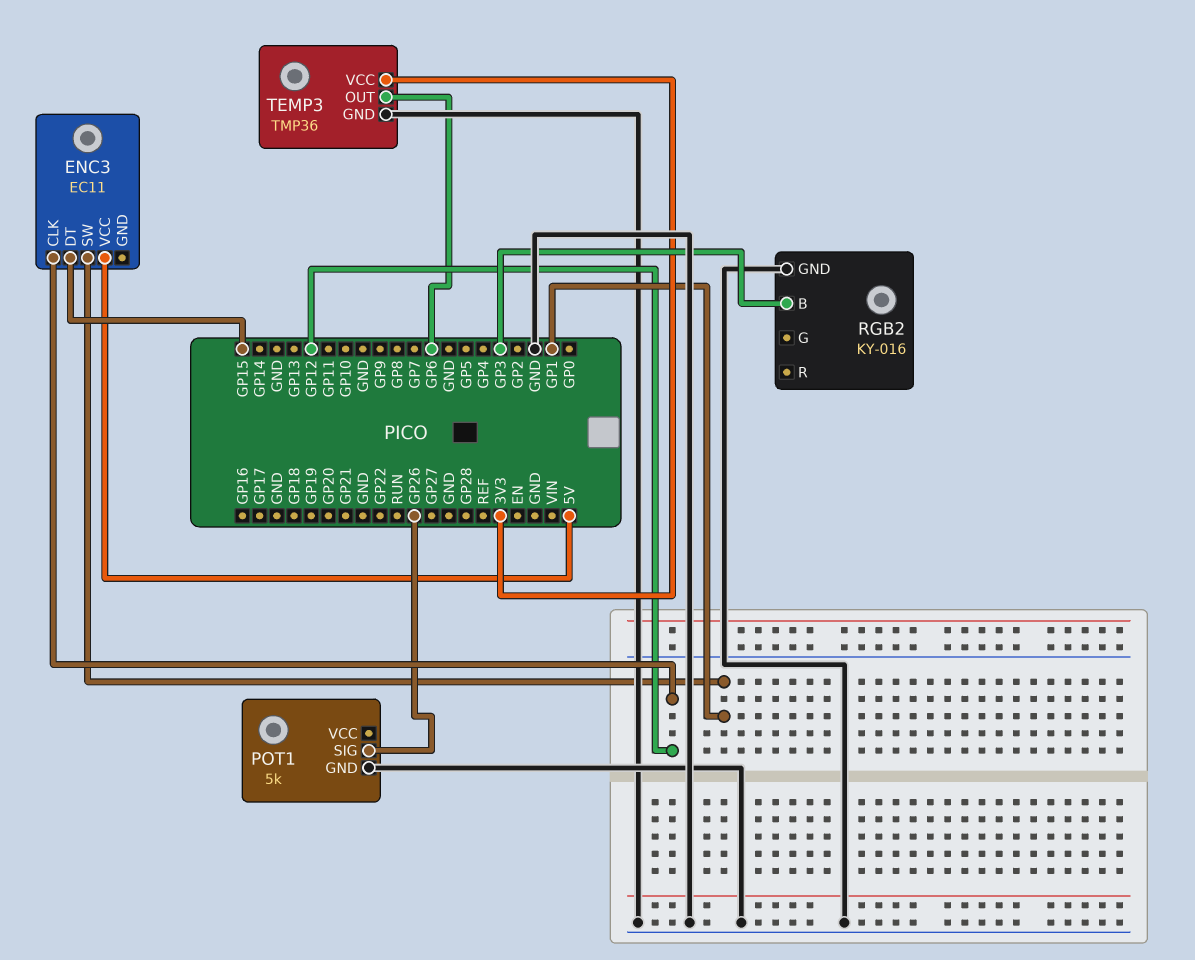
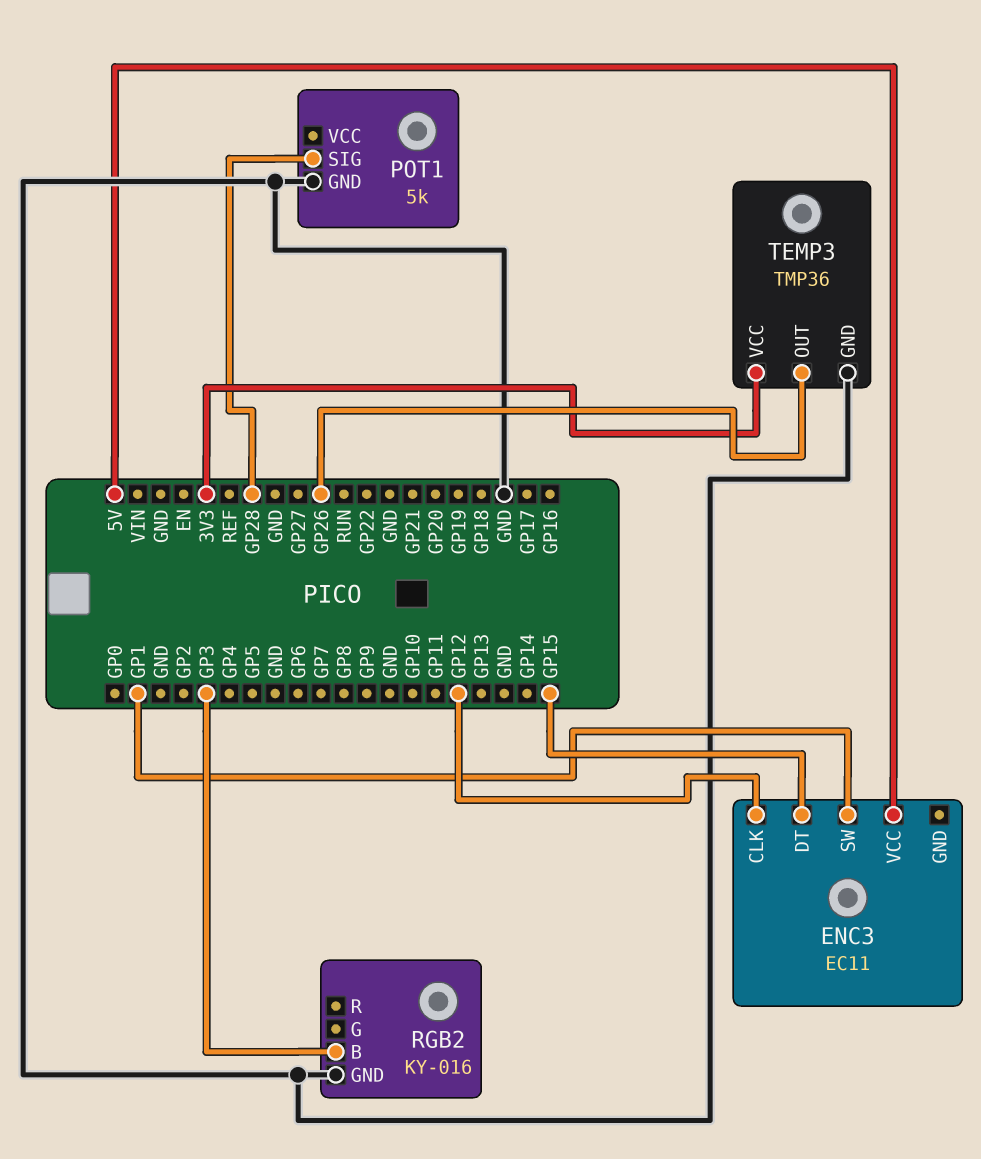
POT1 pin SIG: GP26 -> GP28
TEMP3 pin OUT: GP6 -> GP26

